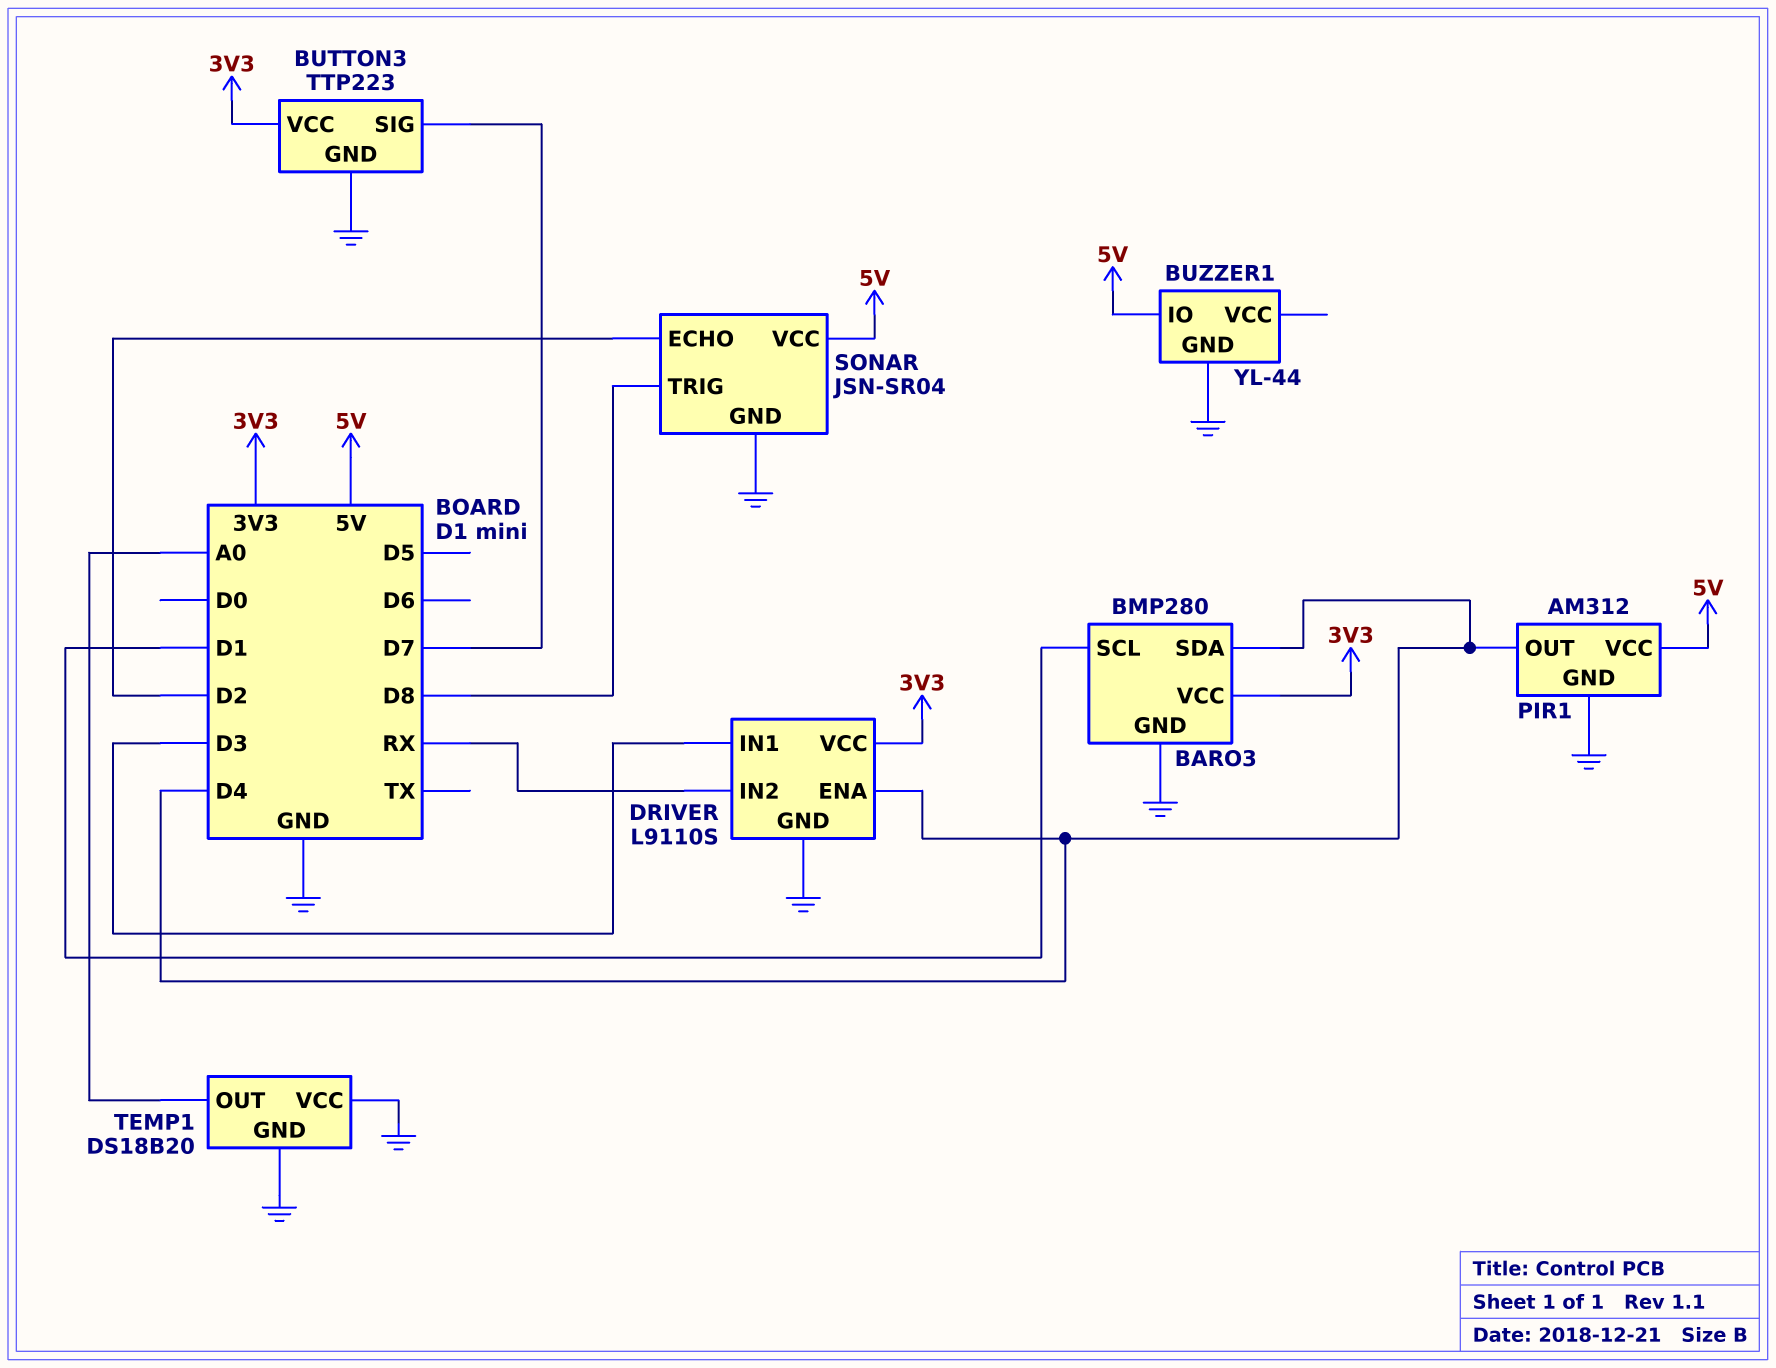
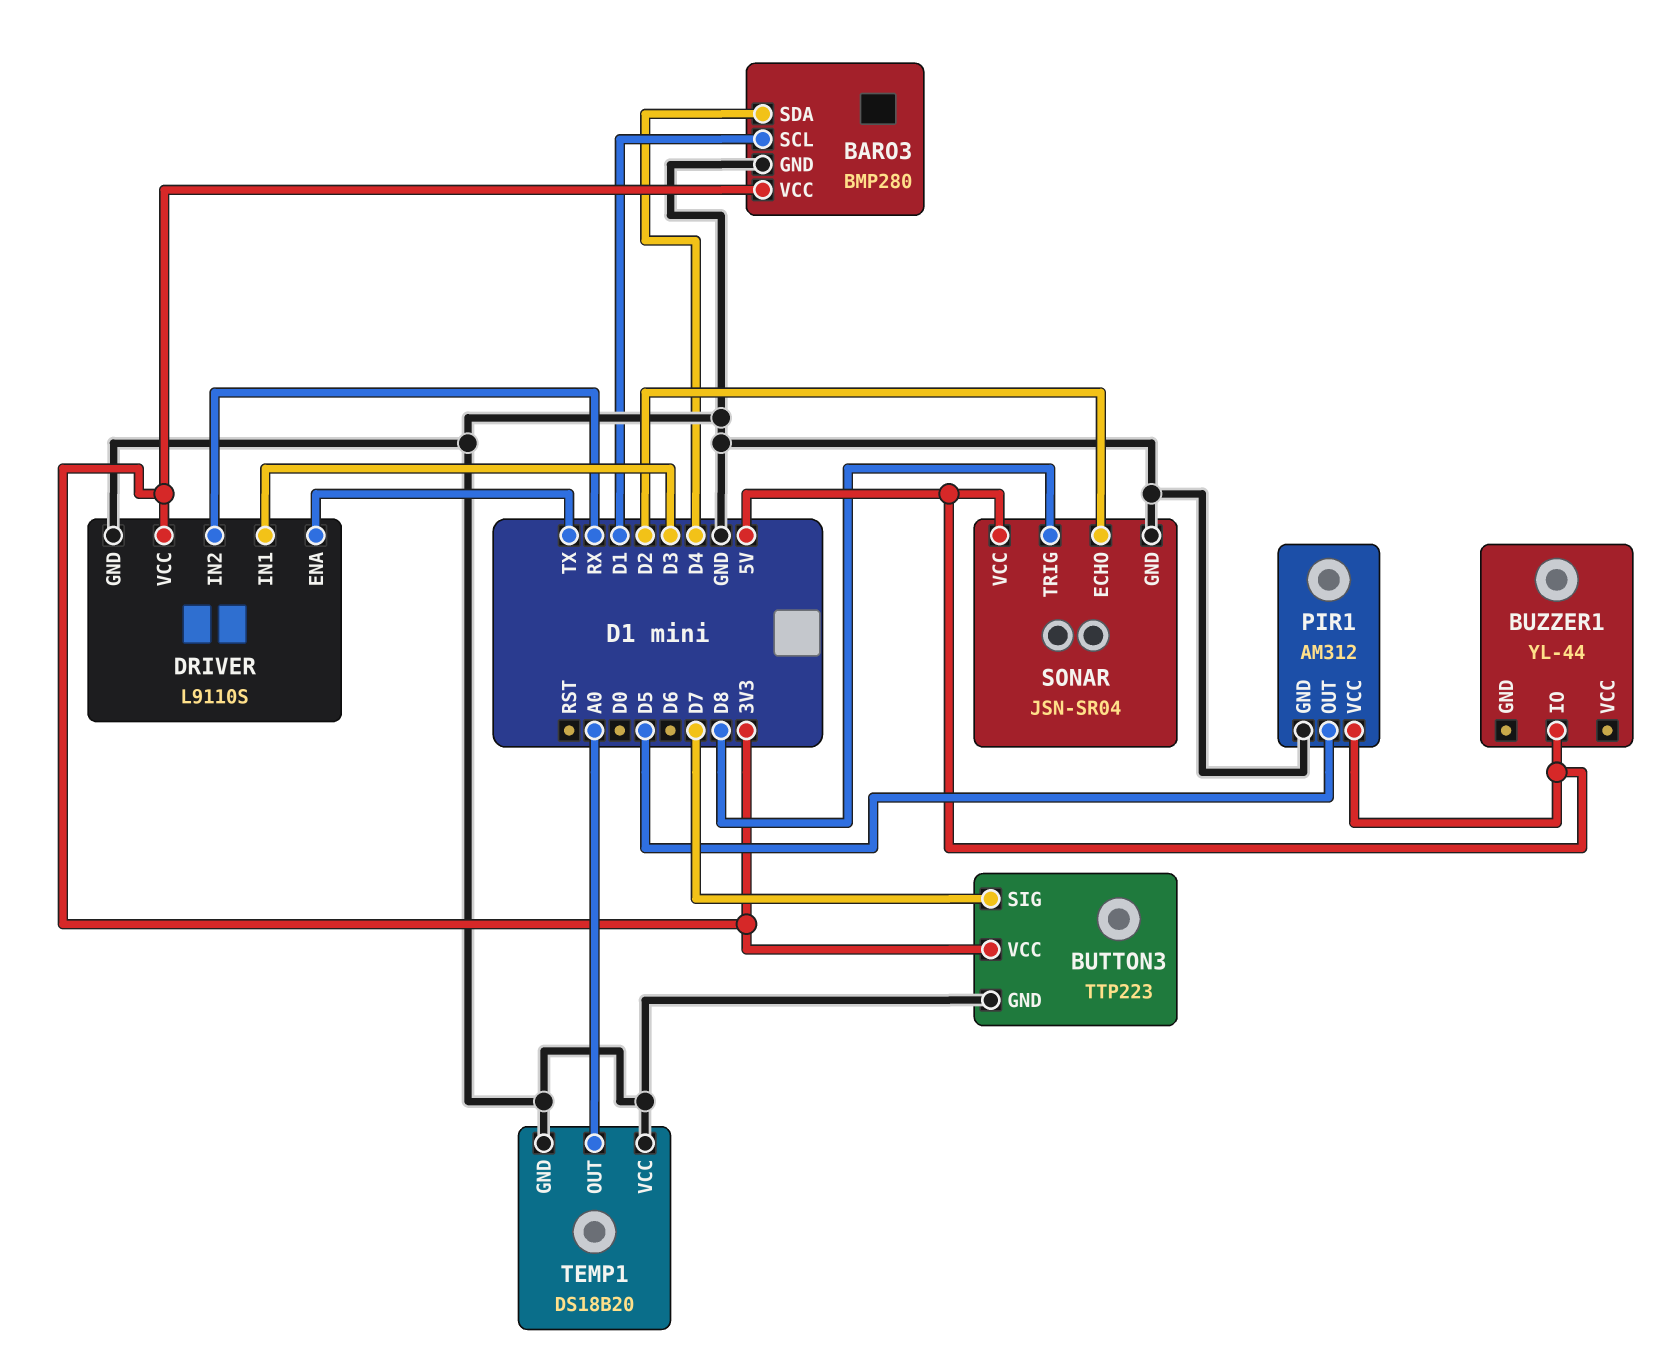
BUZZER1 pin GND: GND -> none
DRIVER pin ENA: D4 -> TX
PIR1 pin OUT: D4 -> D5

